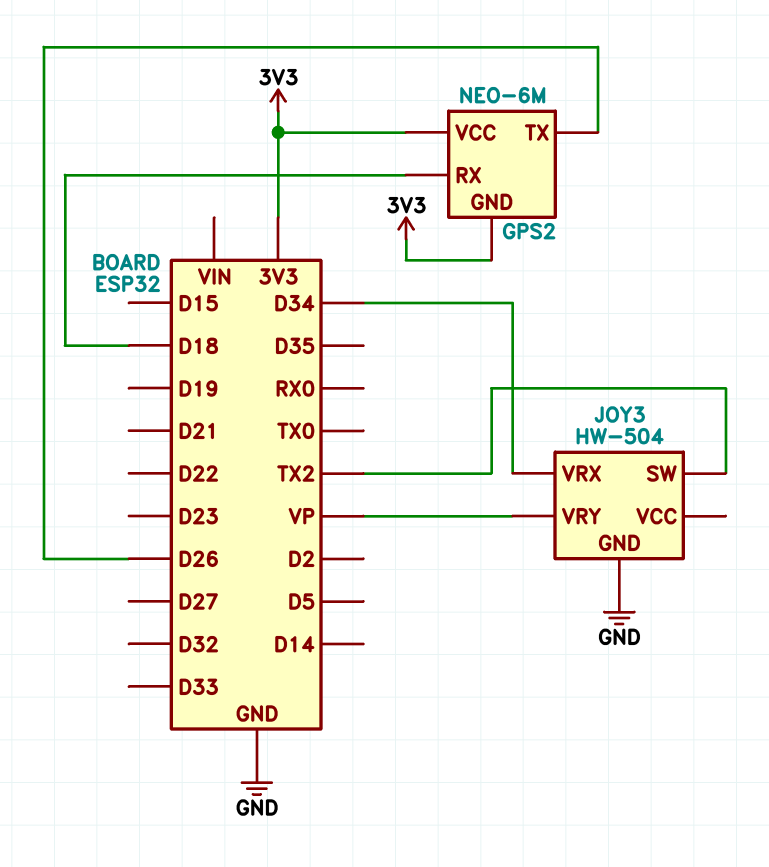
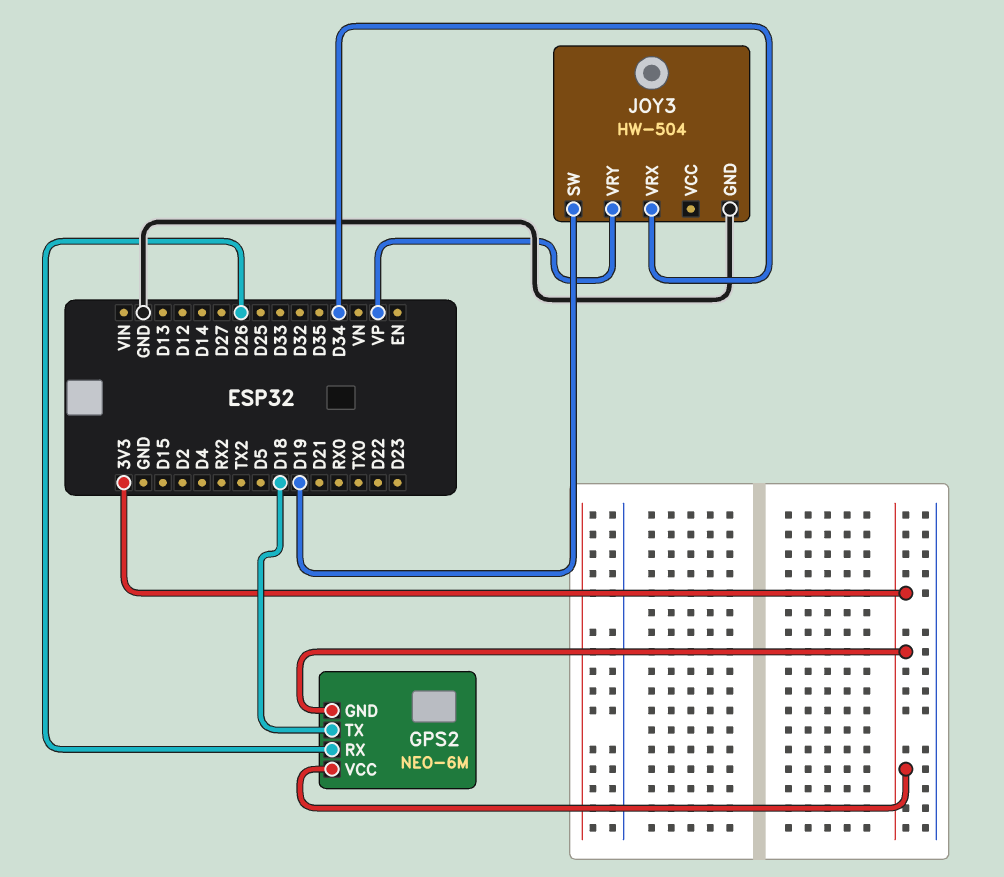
GPS2 pin RX: D18 -> D26
GPS2 pin TX: D26 -> D18
JOY3 pin SW: TX2 -> D19

